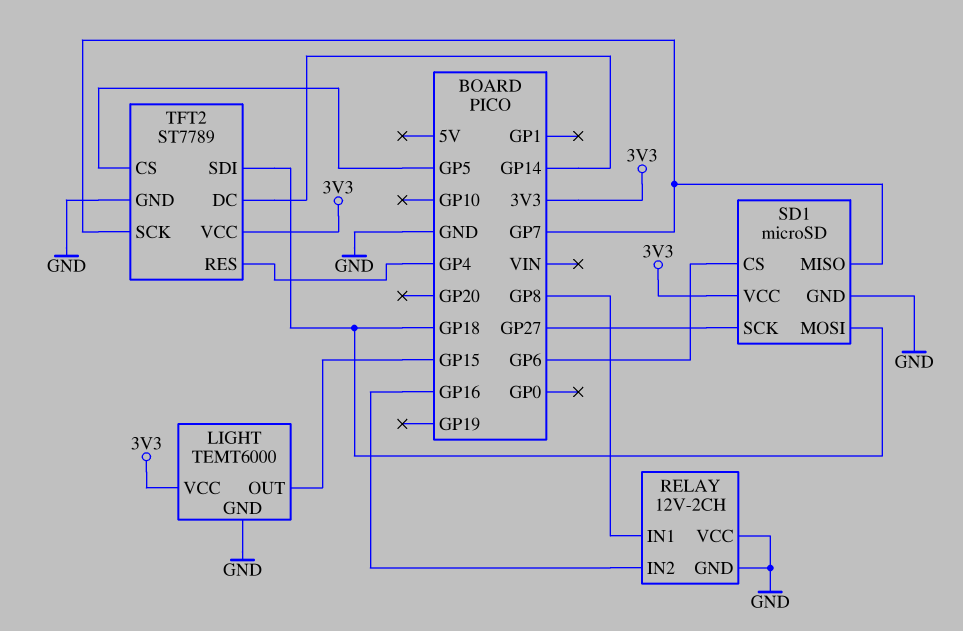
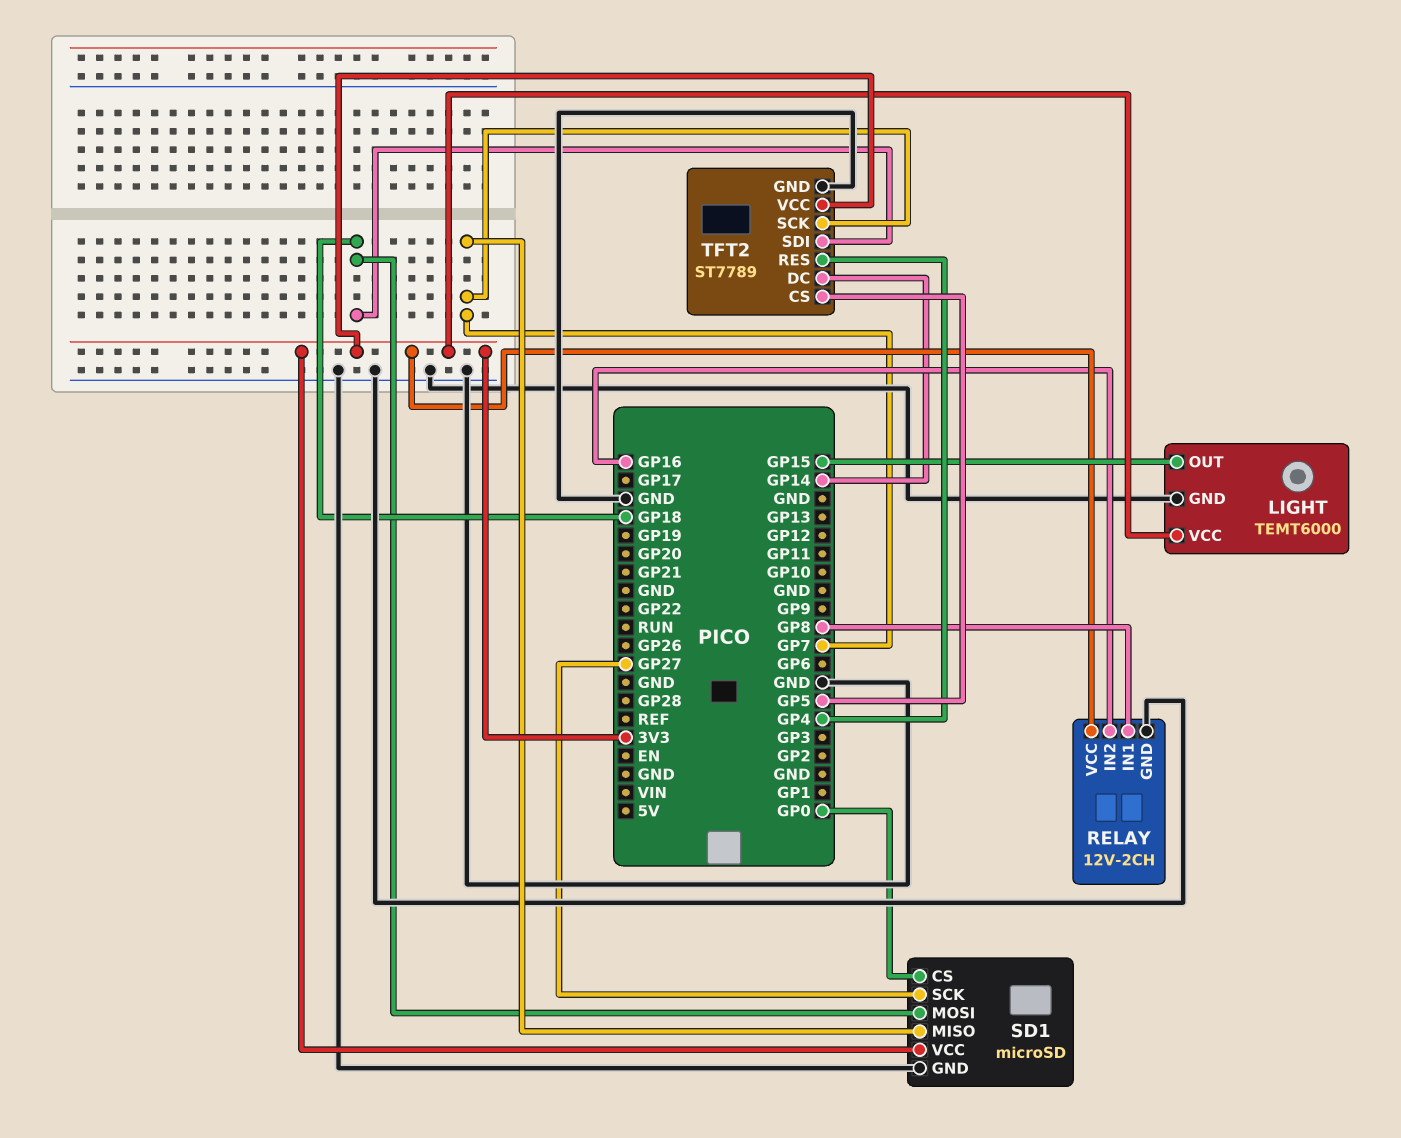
RELAY pin VCC: GND -> 3V3
SD1 pin CS: GP6 -> GP0

